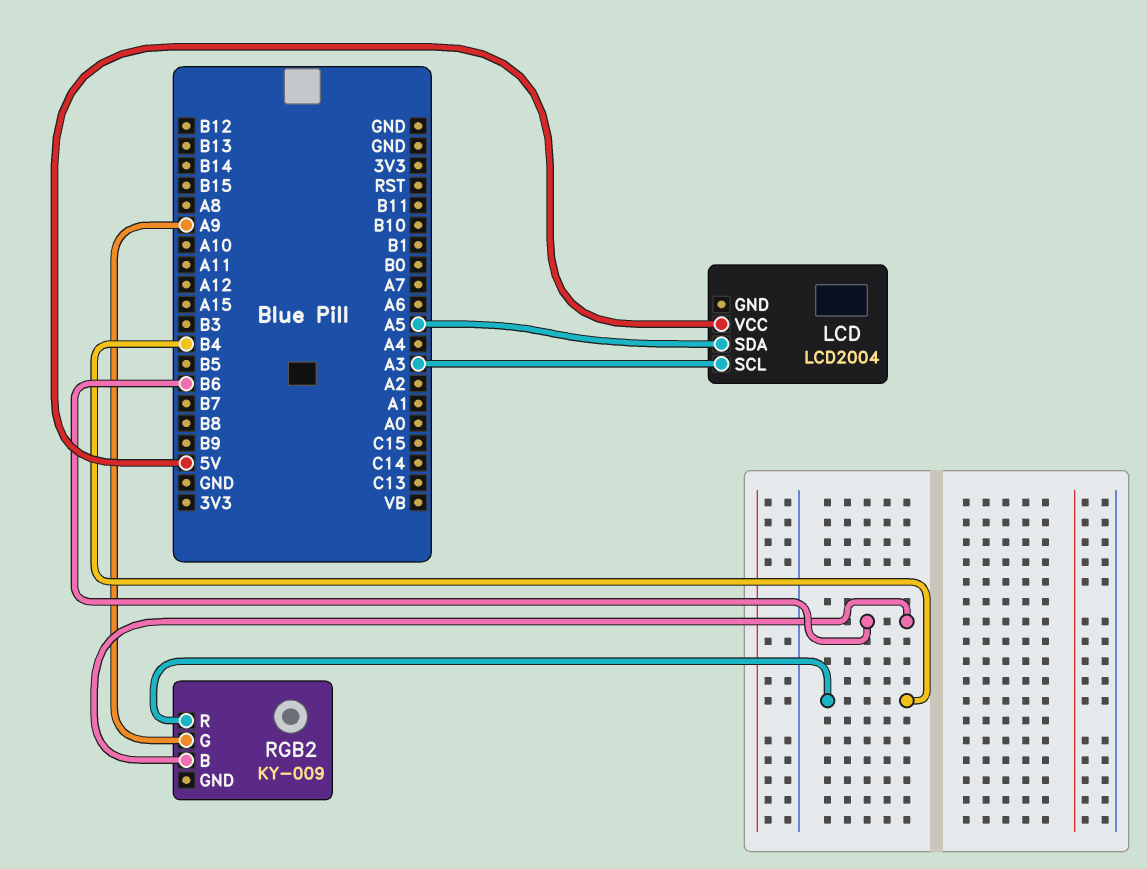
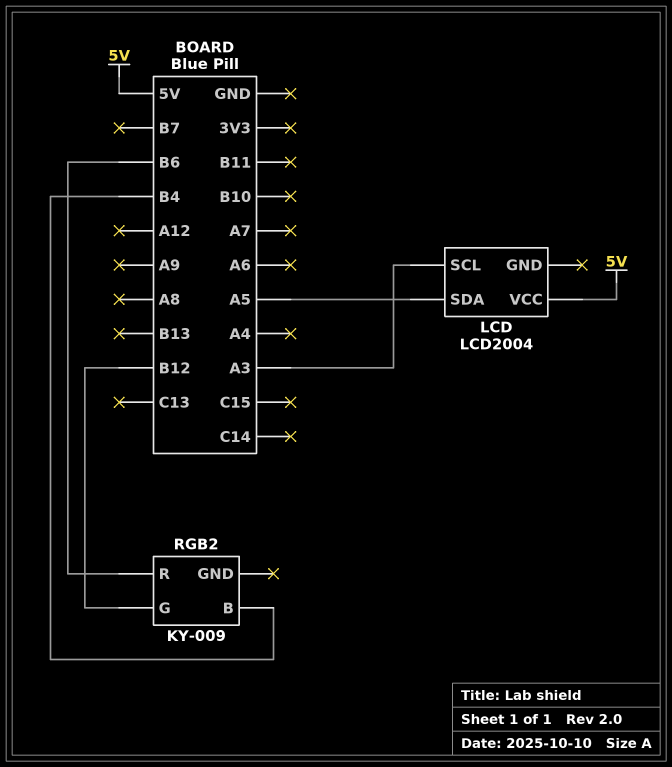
RGB2 pin B: B6 -> B4
RGB2 pin G: A9 -> B12
RGB2 pin R: B4 -> B6

